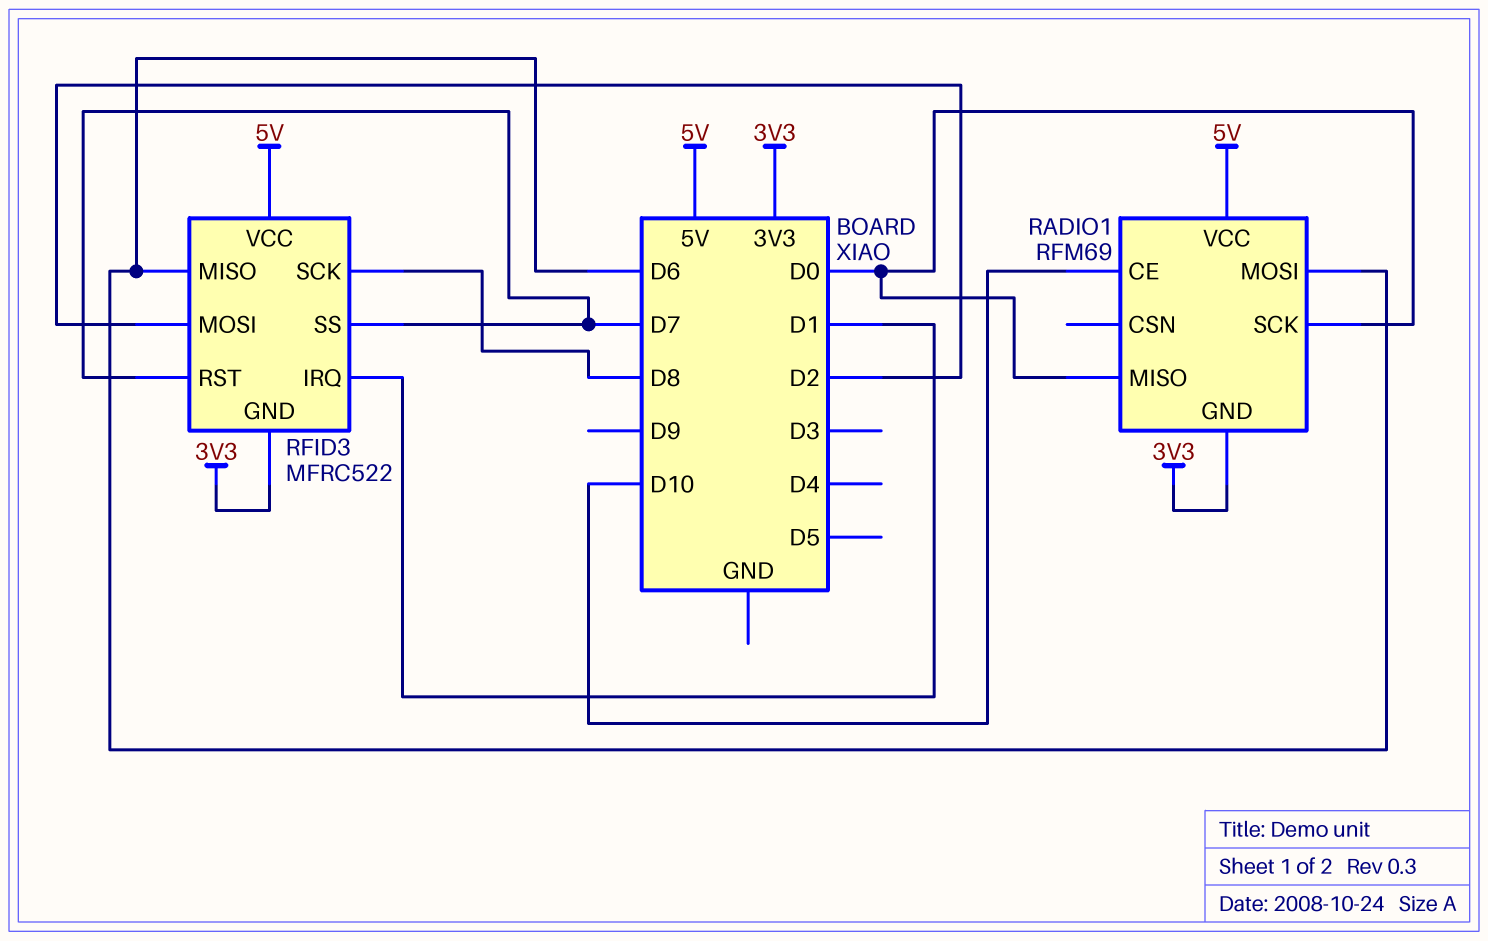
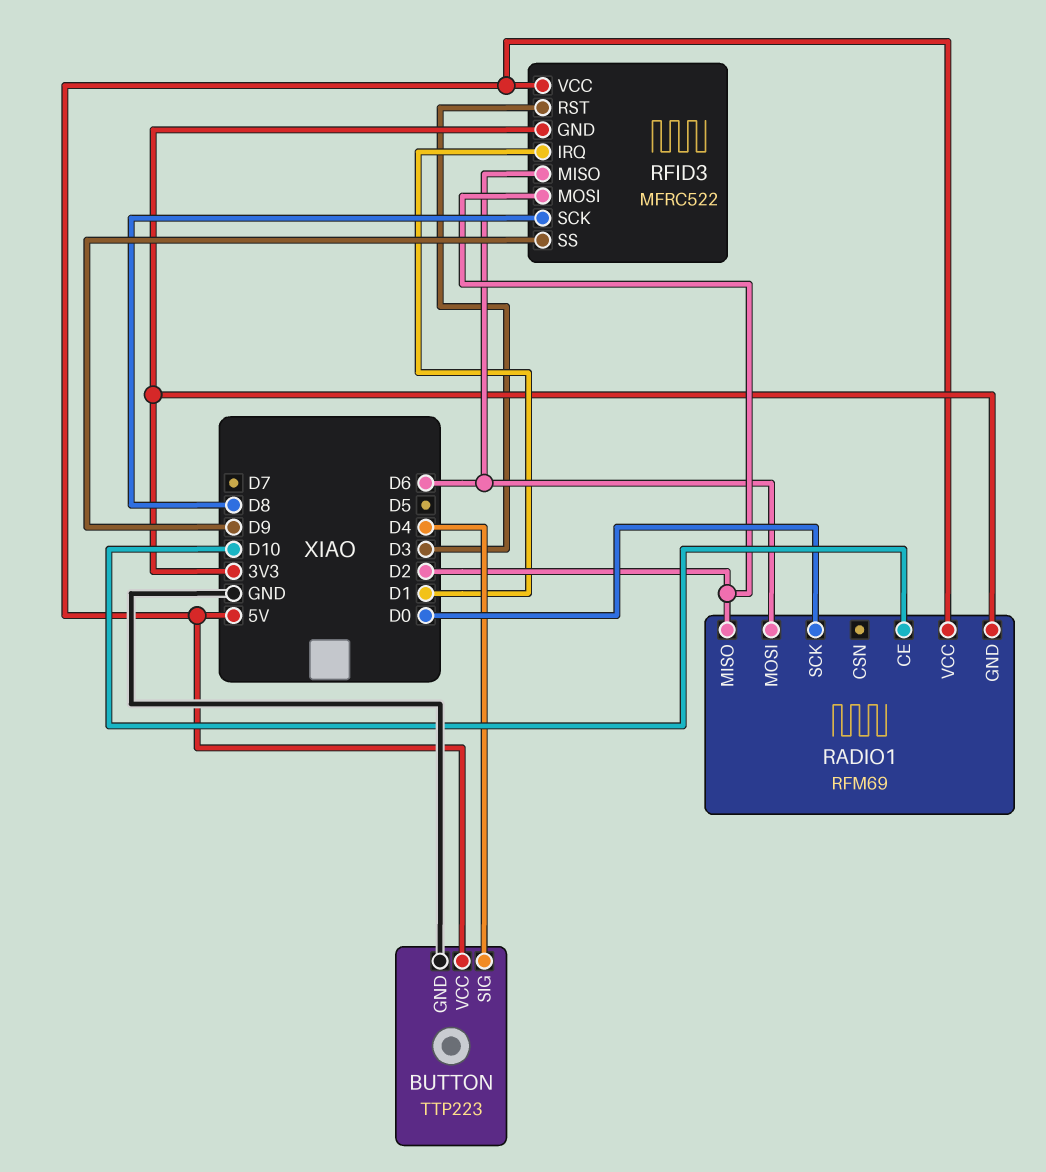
BUTTON: none -> TTP223
BUTTON pin GND: none -> GND
BUTTON pin SIG: none -> D4
BUTTON pin VCC: none -> 5V
RADIO1 pin MISO: D0 -> D2
RFID3 pin RST: D7 -> D3
RFID3 pin SS: D7 -> D9

